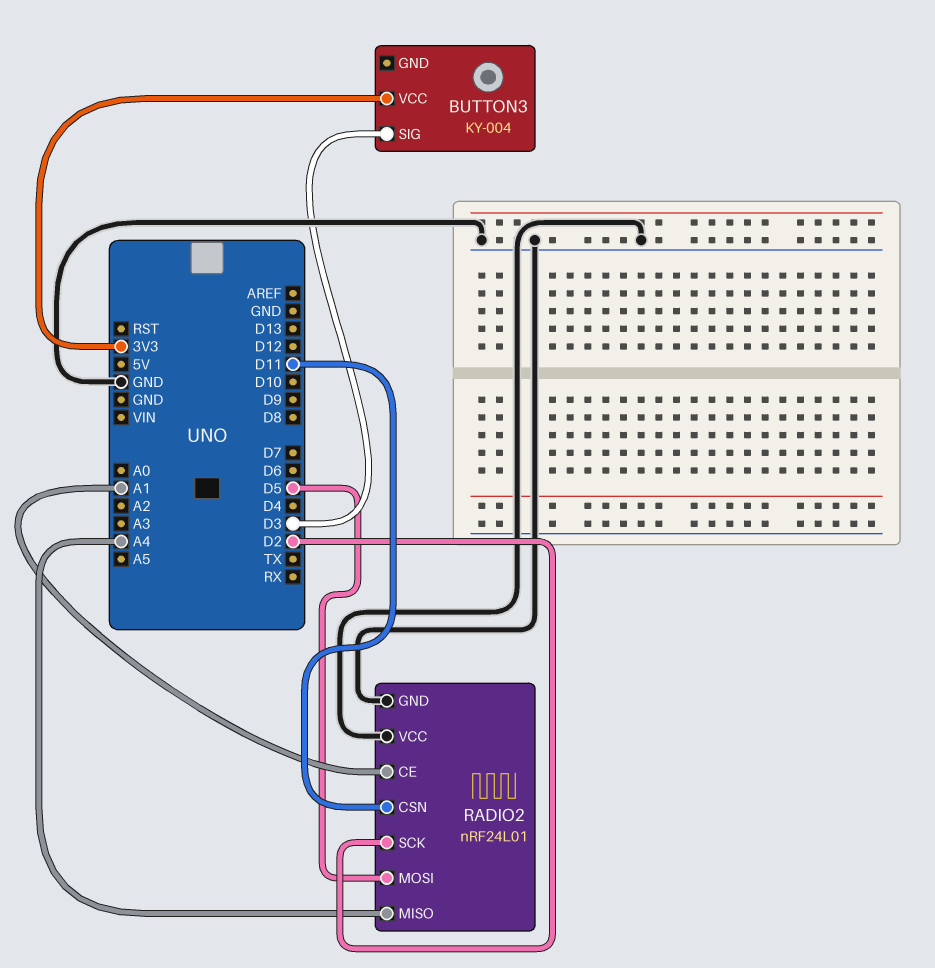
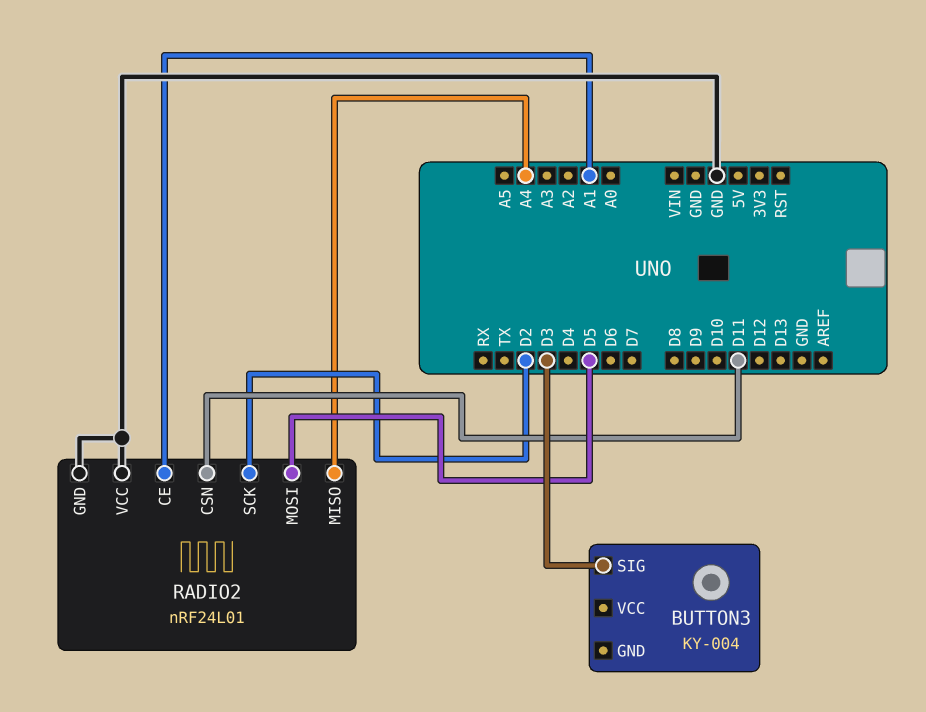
BUTTON3 pin VCC: 3V3 -> none

